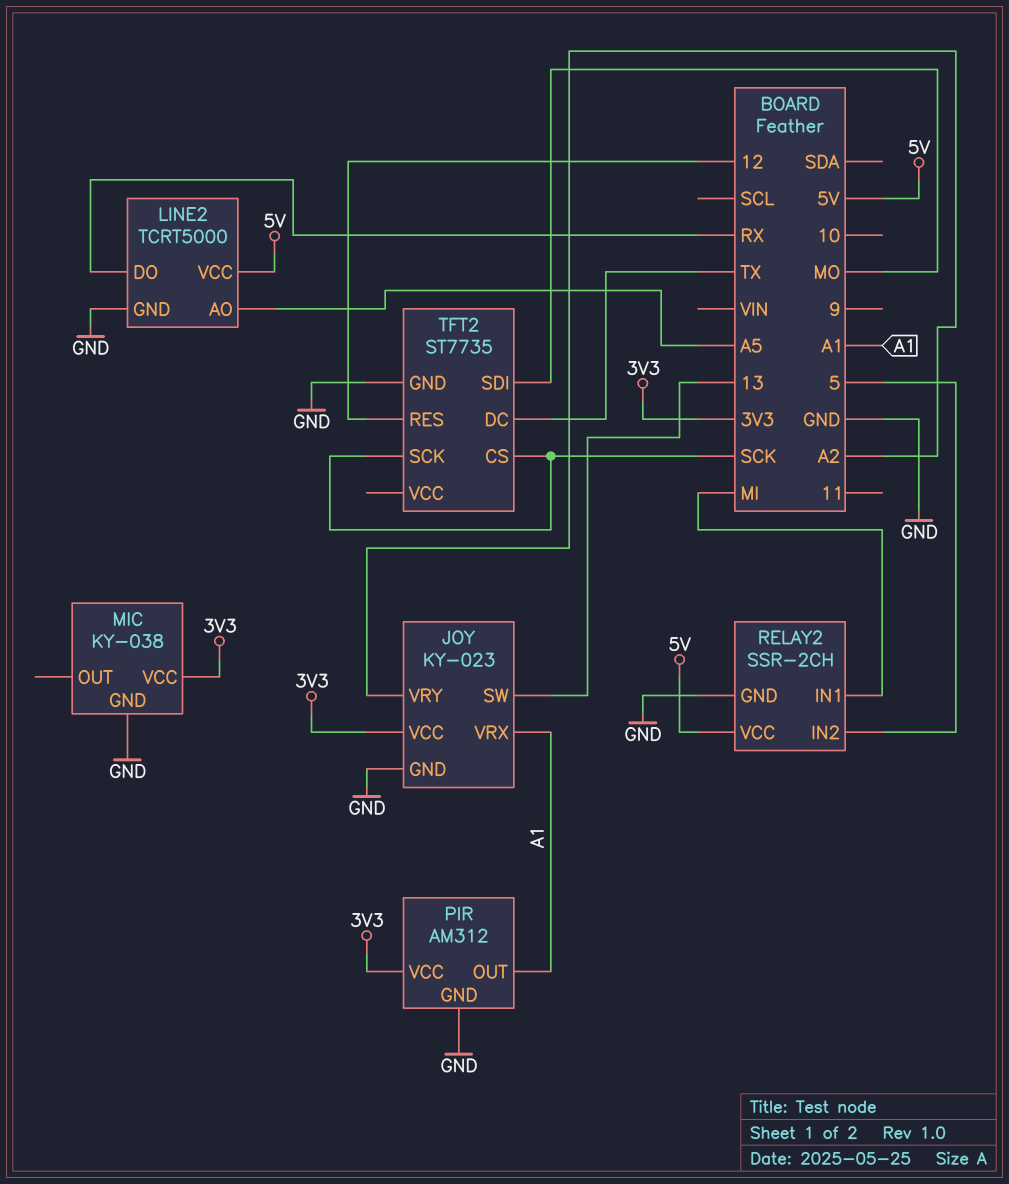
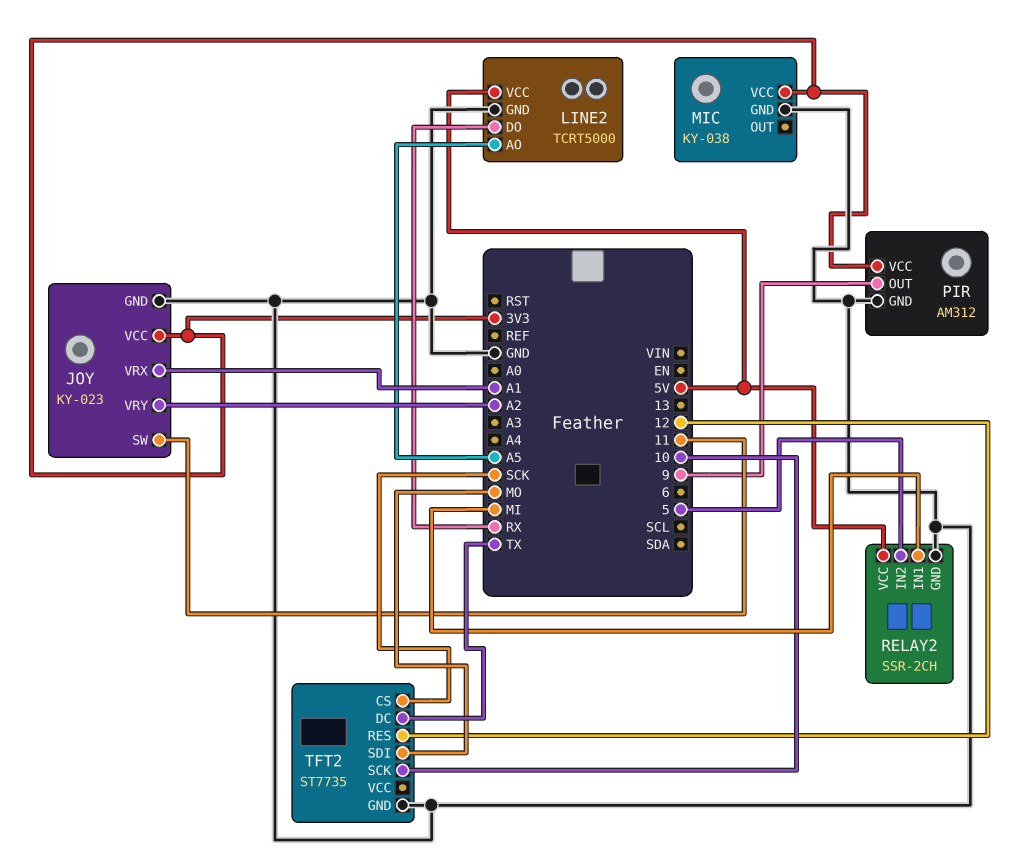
JOY pin SW: 13 -> 11
PIR pin OUT: A1 -> 9
TFT2 pin SCK: SCK -> 10

